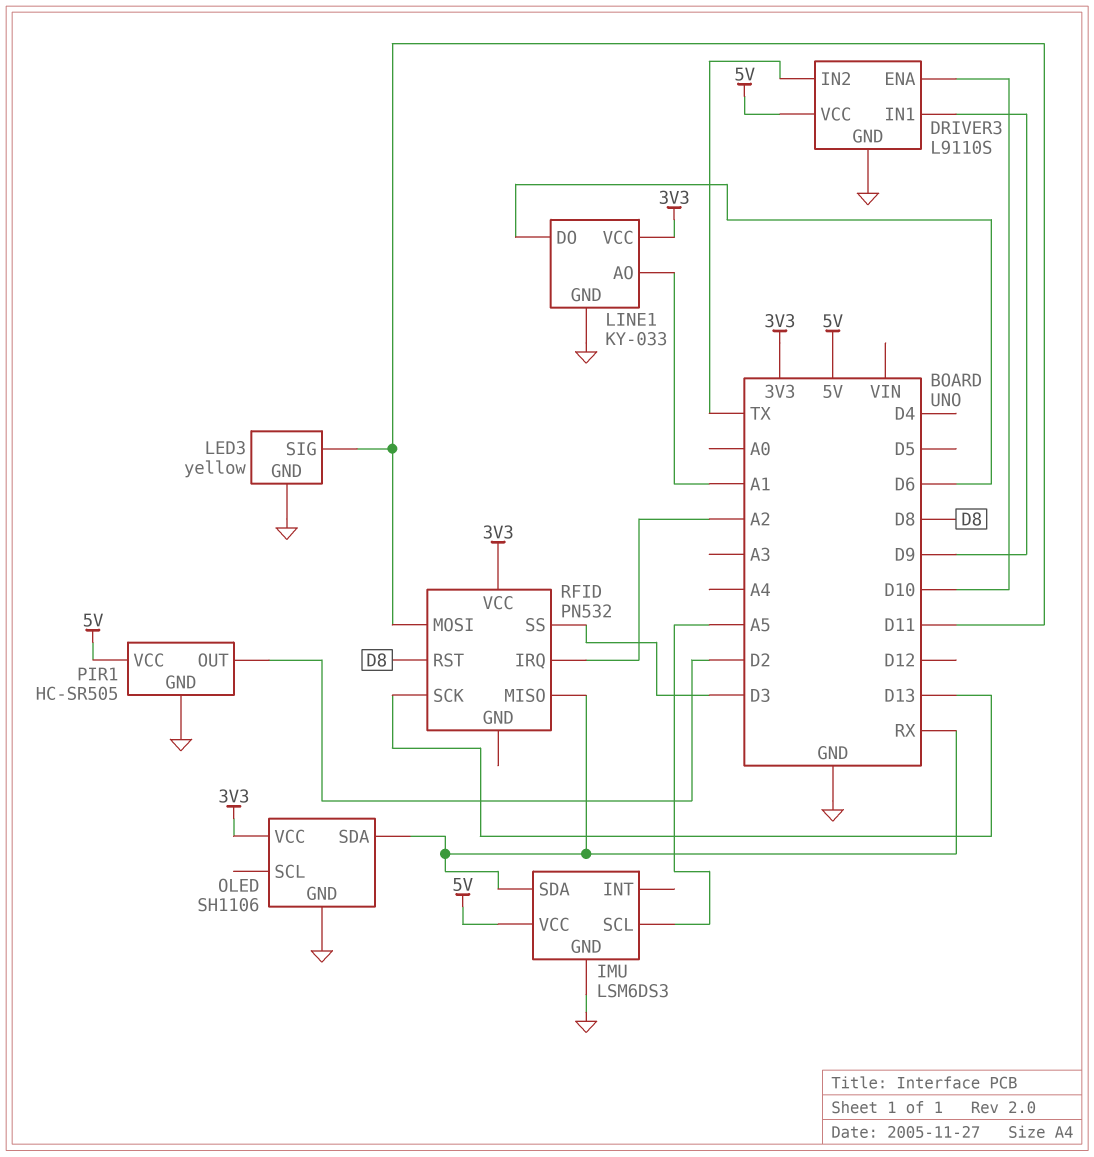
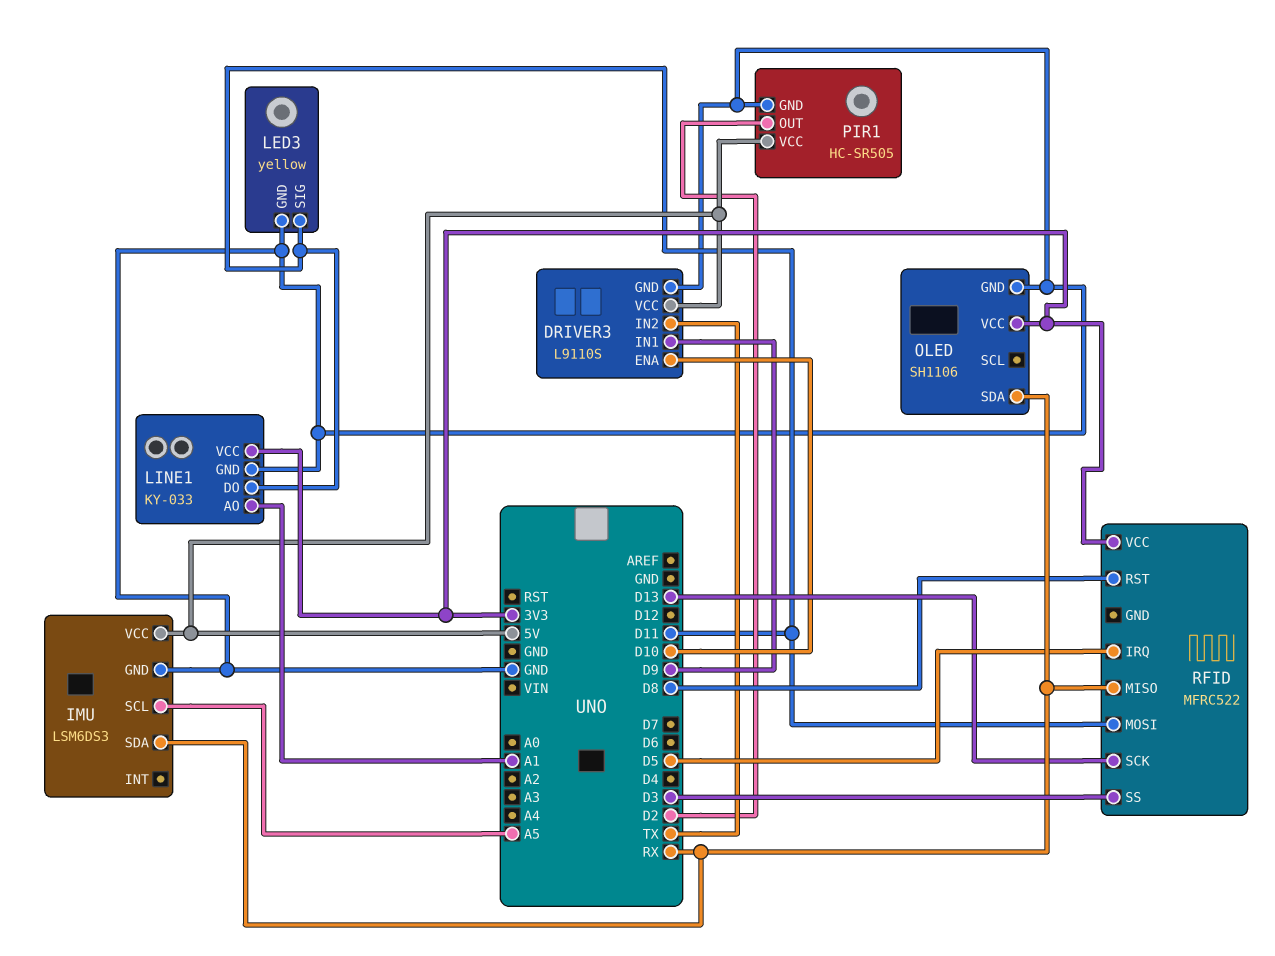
LINE1 pin DO: D6 -> D11
RFID: PN532 -> MFRC522
RFID pin IRQ: A2 -> D5

